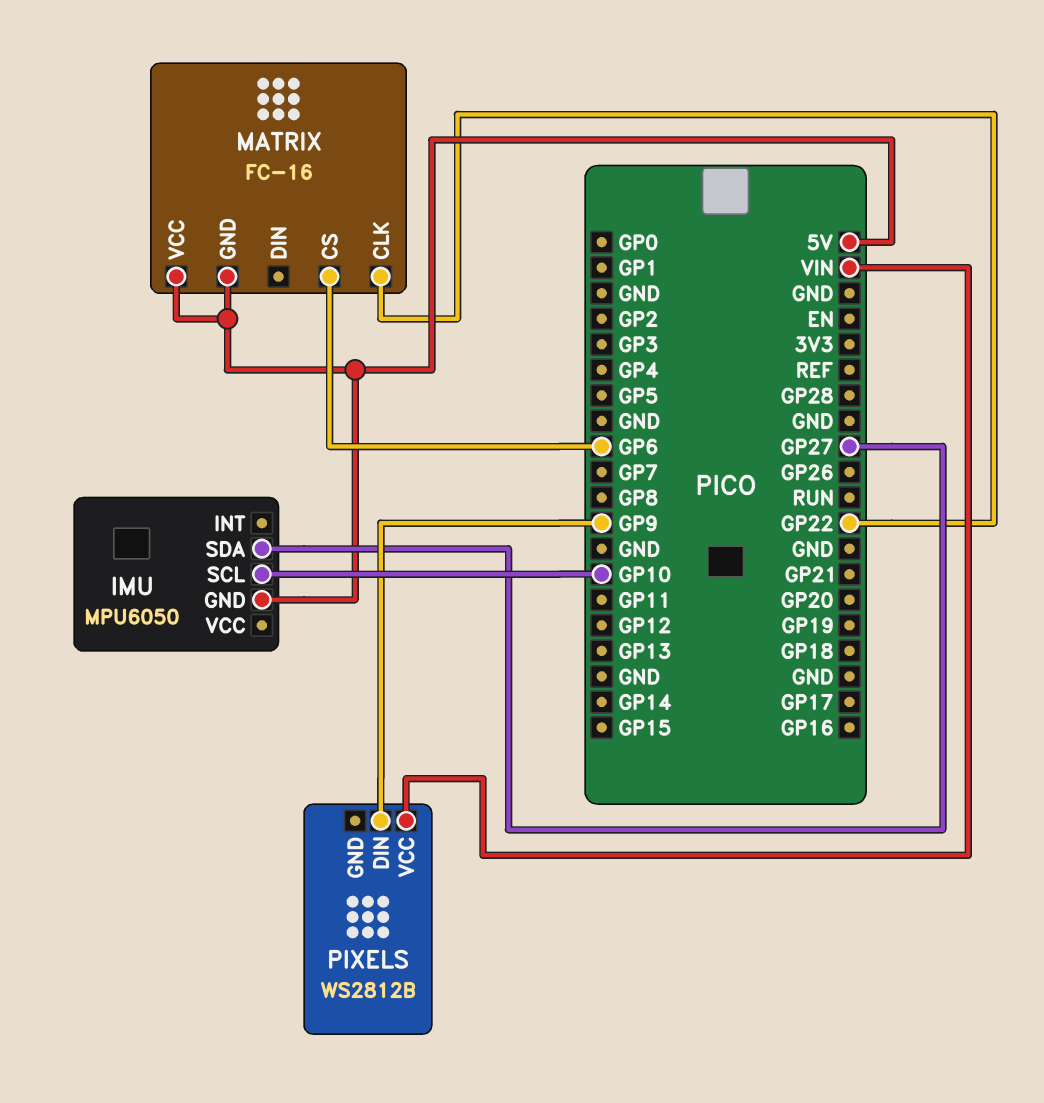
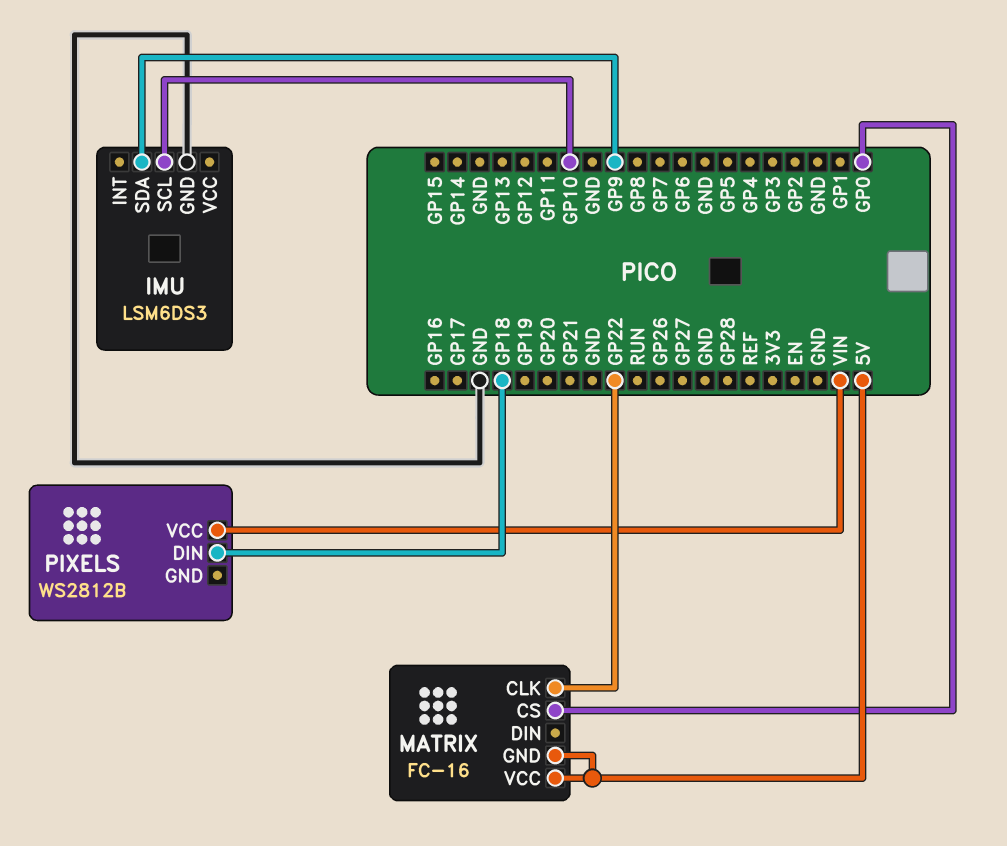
IMU: MPU6050 -> LSM6DS3
IMU pin GND: 5V -> GND
IMU pin SDA: GP27 -> GP9
MATRIX pin CS: GP6 -> GP0
PIXELS pin DIN: GP9 -> GP18

